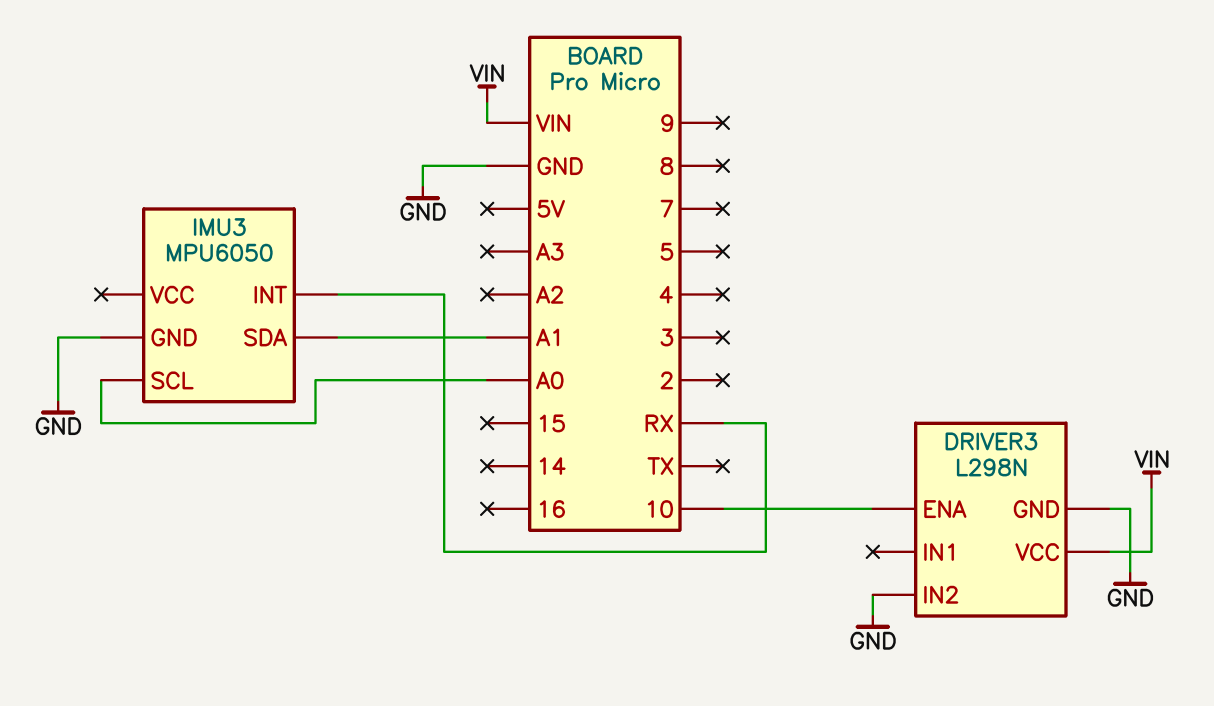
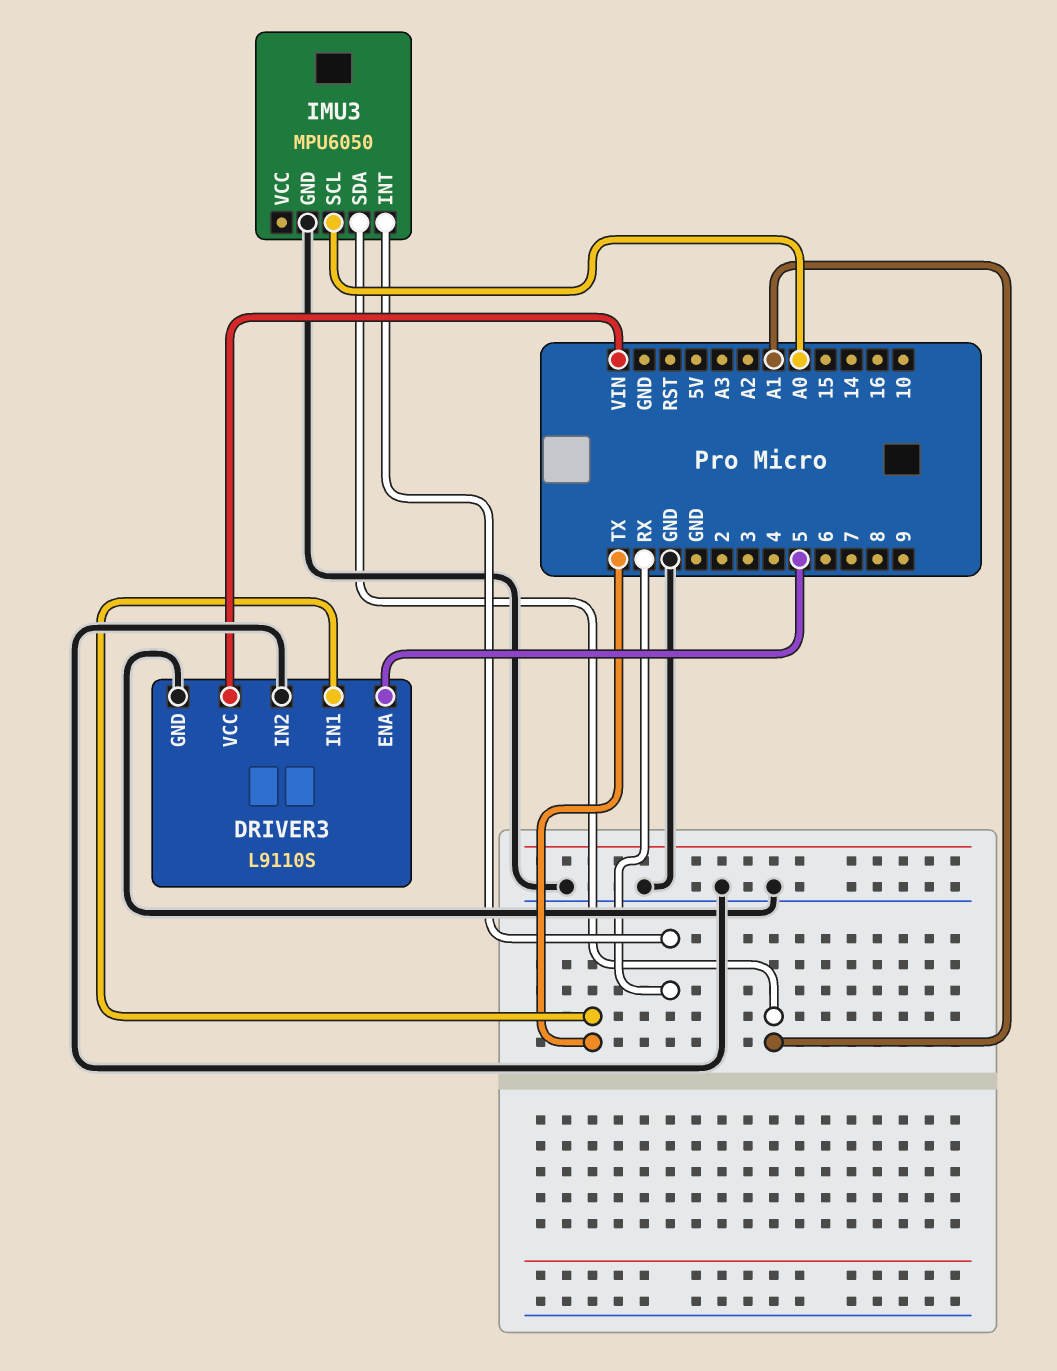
DRIVER3: L298N -> L9110S
DRIVER3 pin ENA: 10 -> 5
DRIVER3 pin IN1: none -> TX

